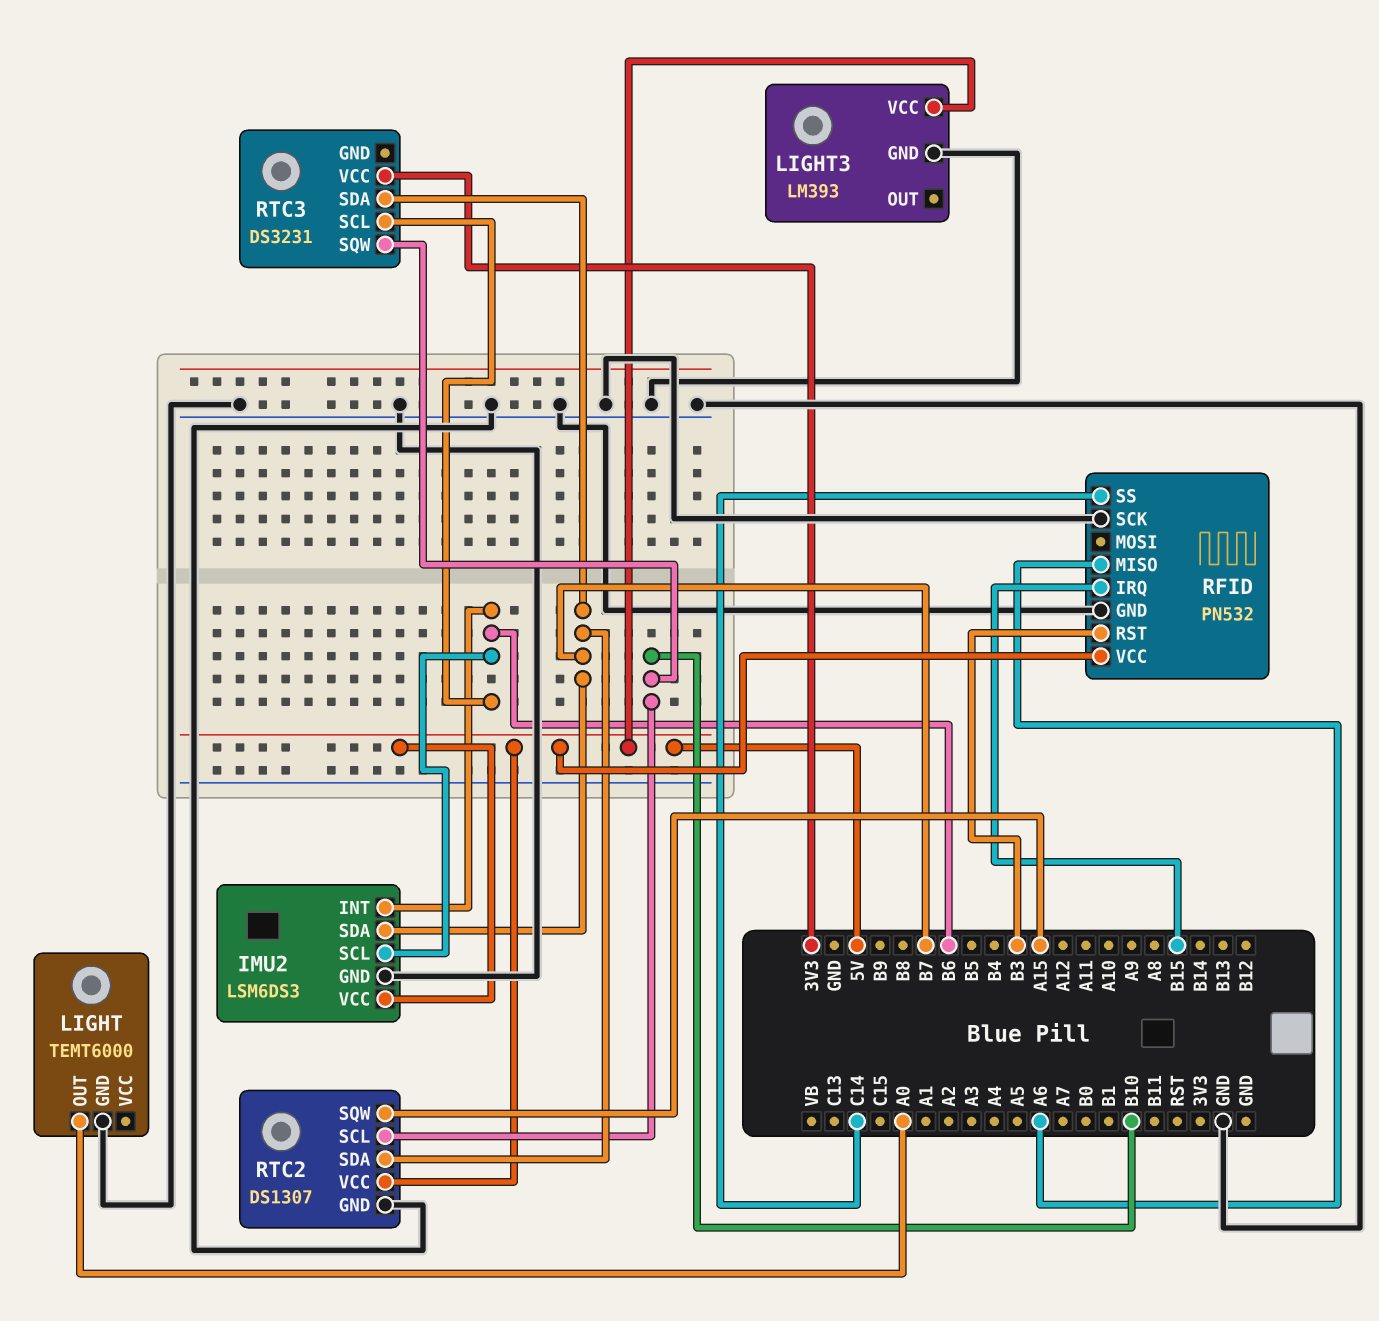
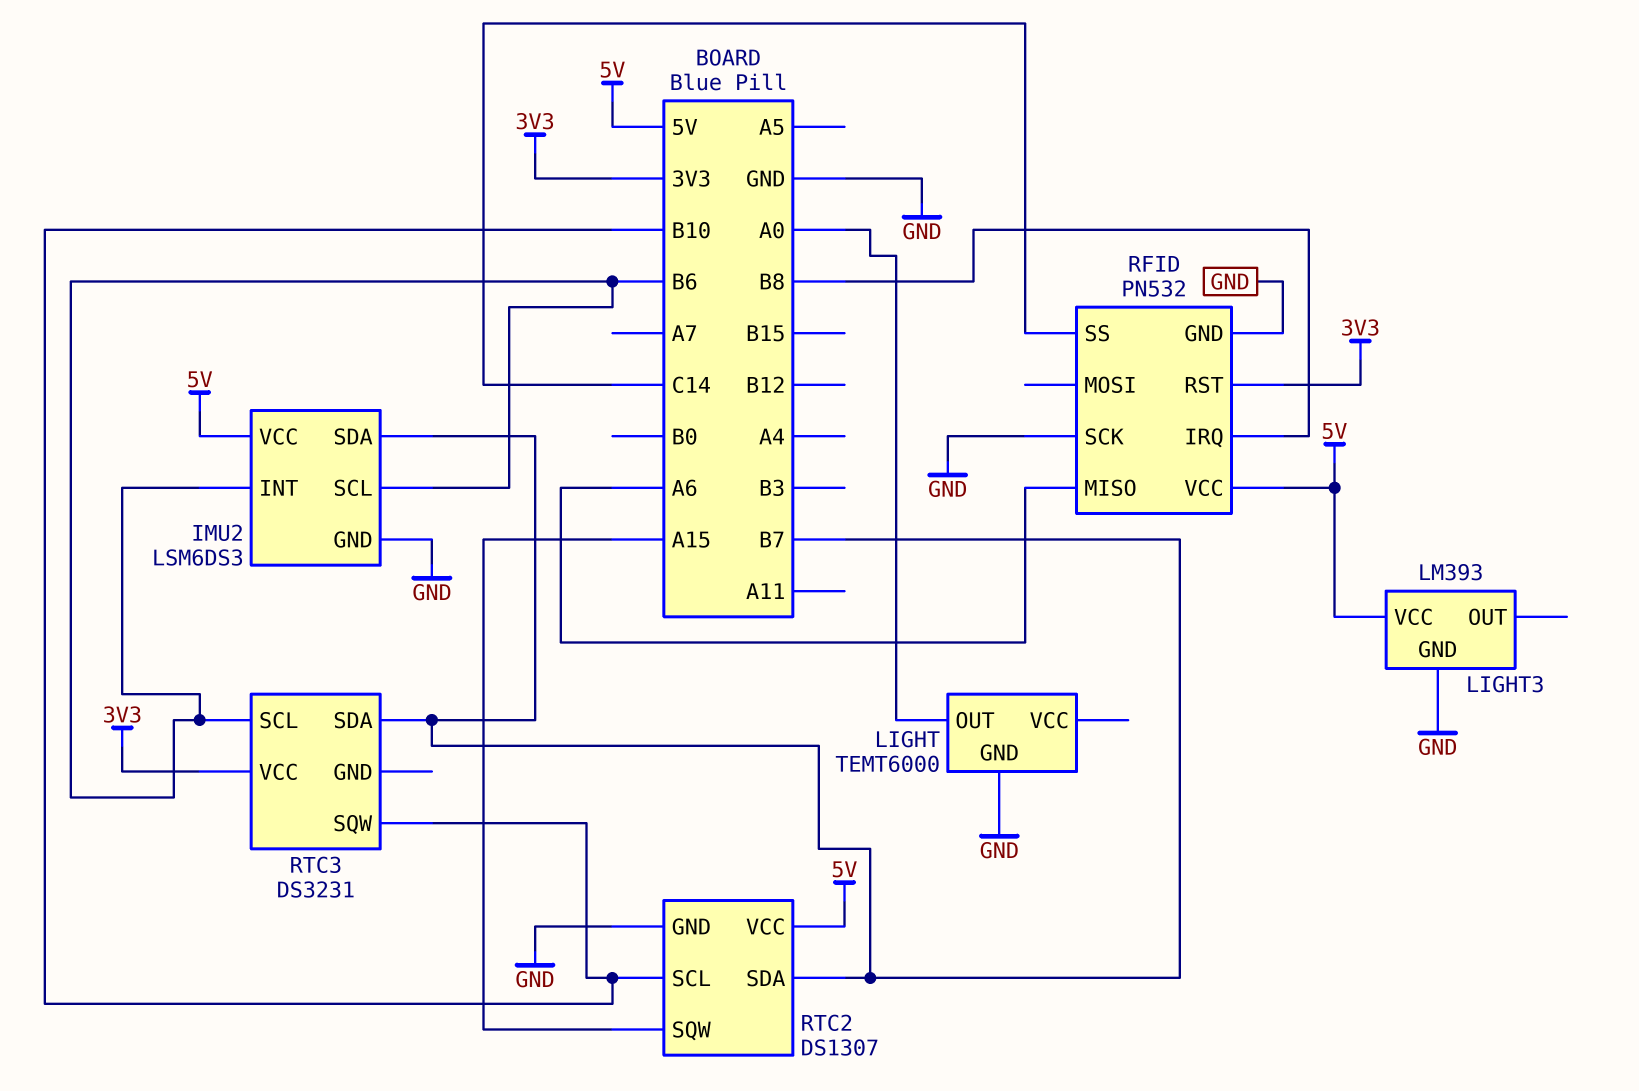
RFID pin IRQ: B15 -> B8
RFID pin RST: B3 -> 3V3

